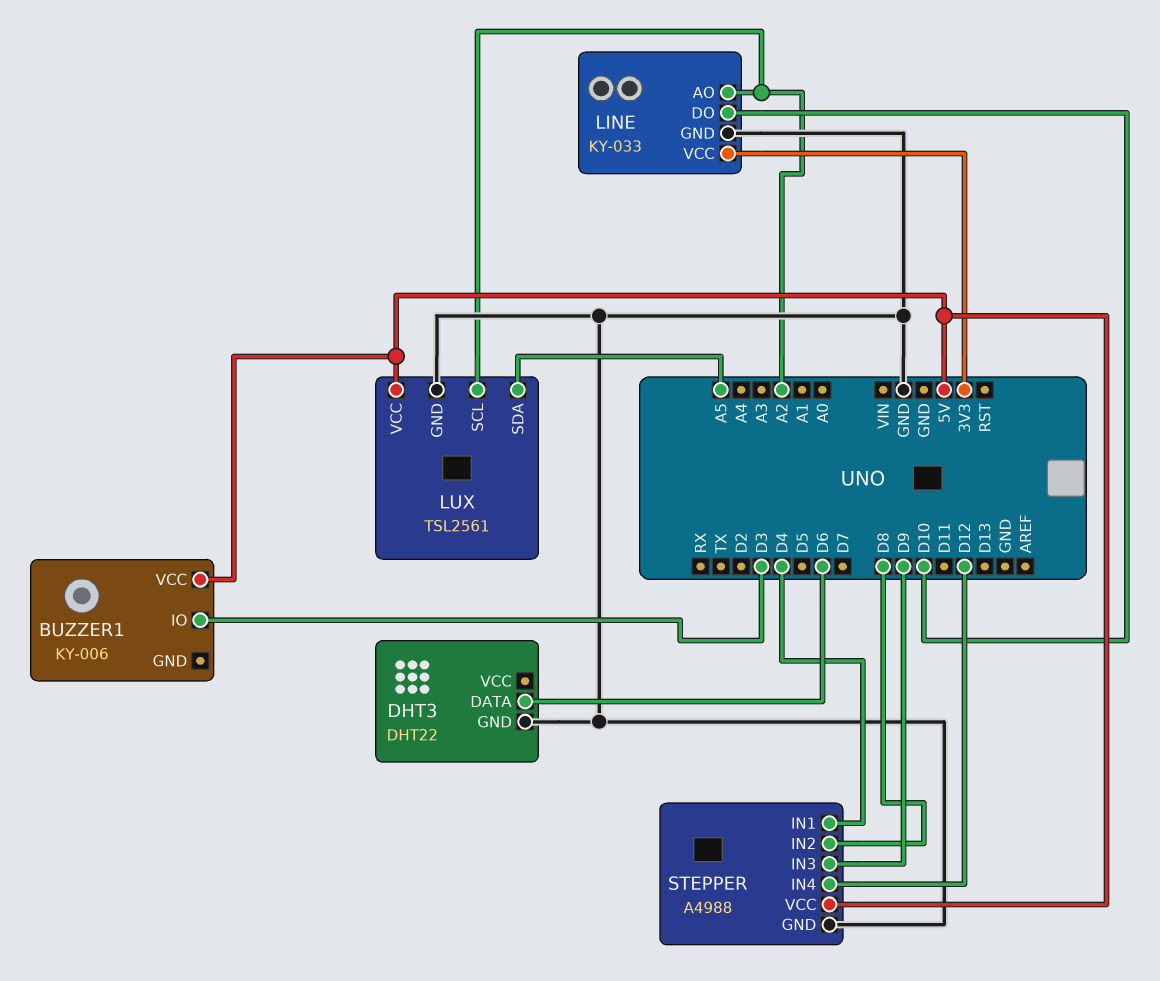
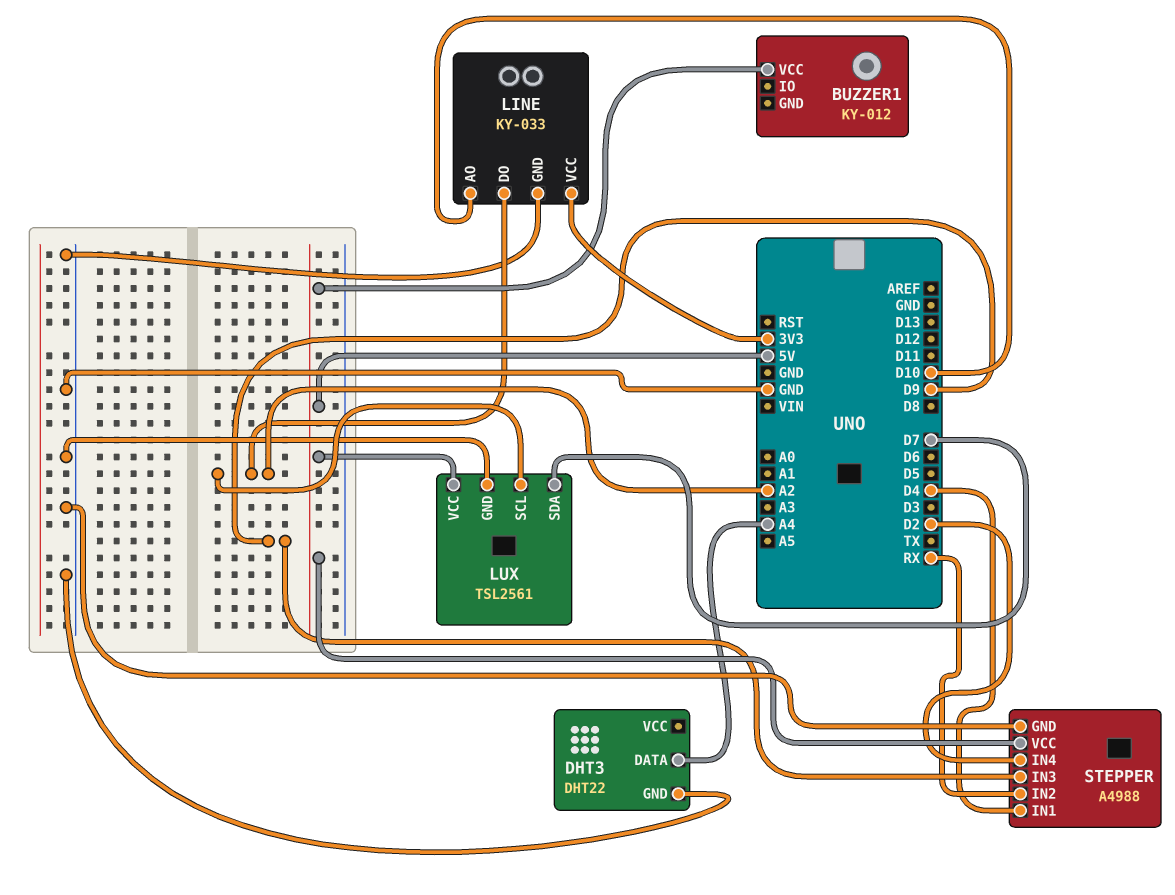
BUZZER1: KY-006 -> KY-012
BUZZER1 pin IO: D3 -> none
DHT3 pin DATA: D6 -> A4
LINE pin AO: A2 -> D10
LINE pin DO: D10 -> A2
LUX pin SDA: A5 -> D7
STEPPER pin IN2: D8 -> RX
STEPPER pin IN4: D12 -> D2

